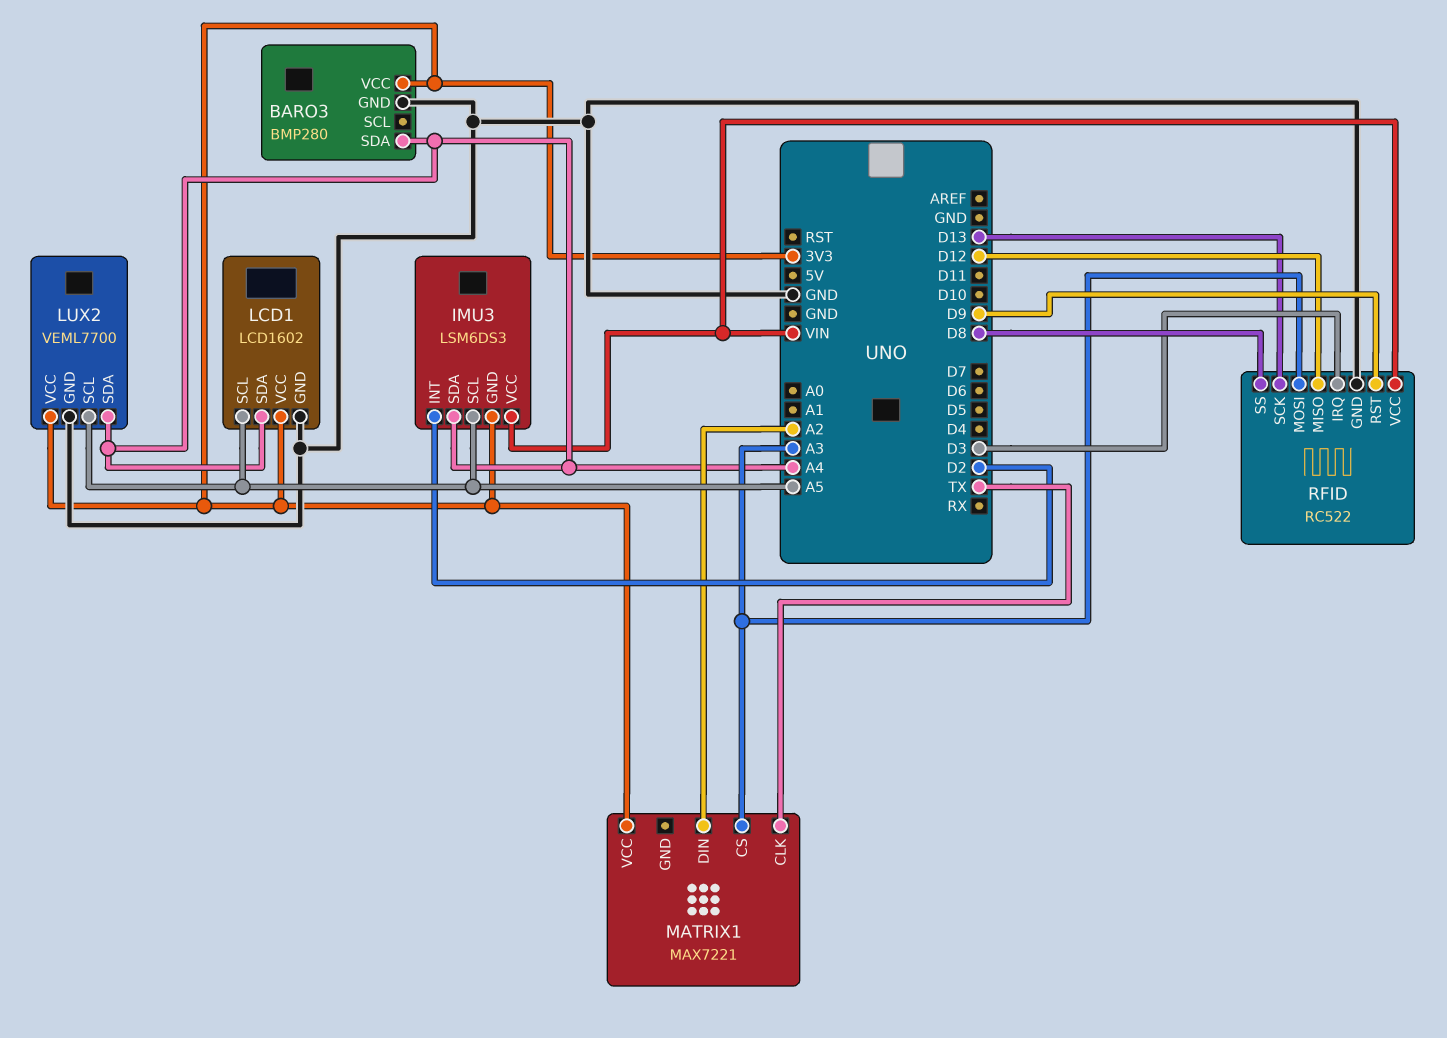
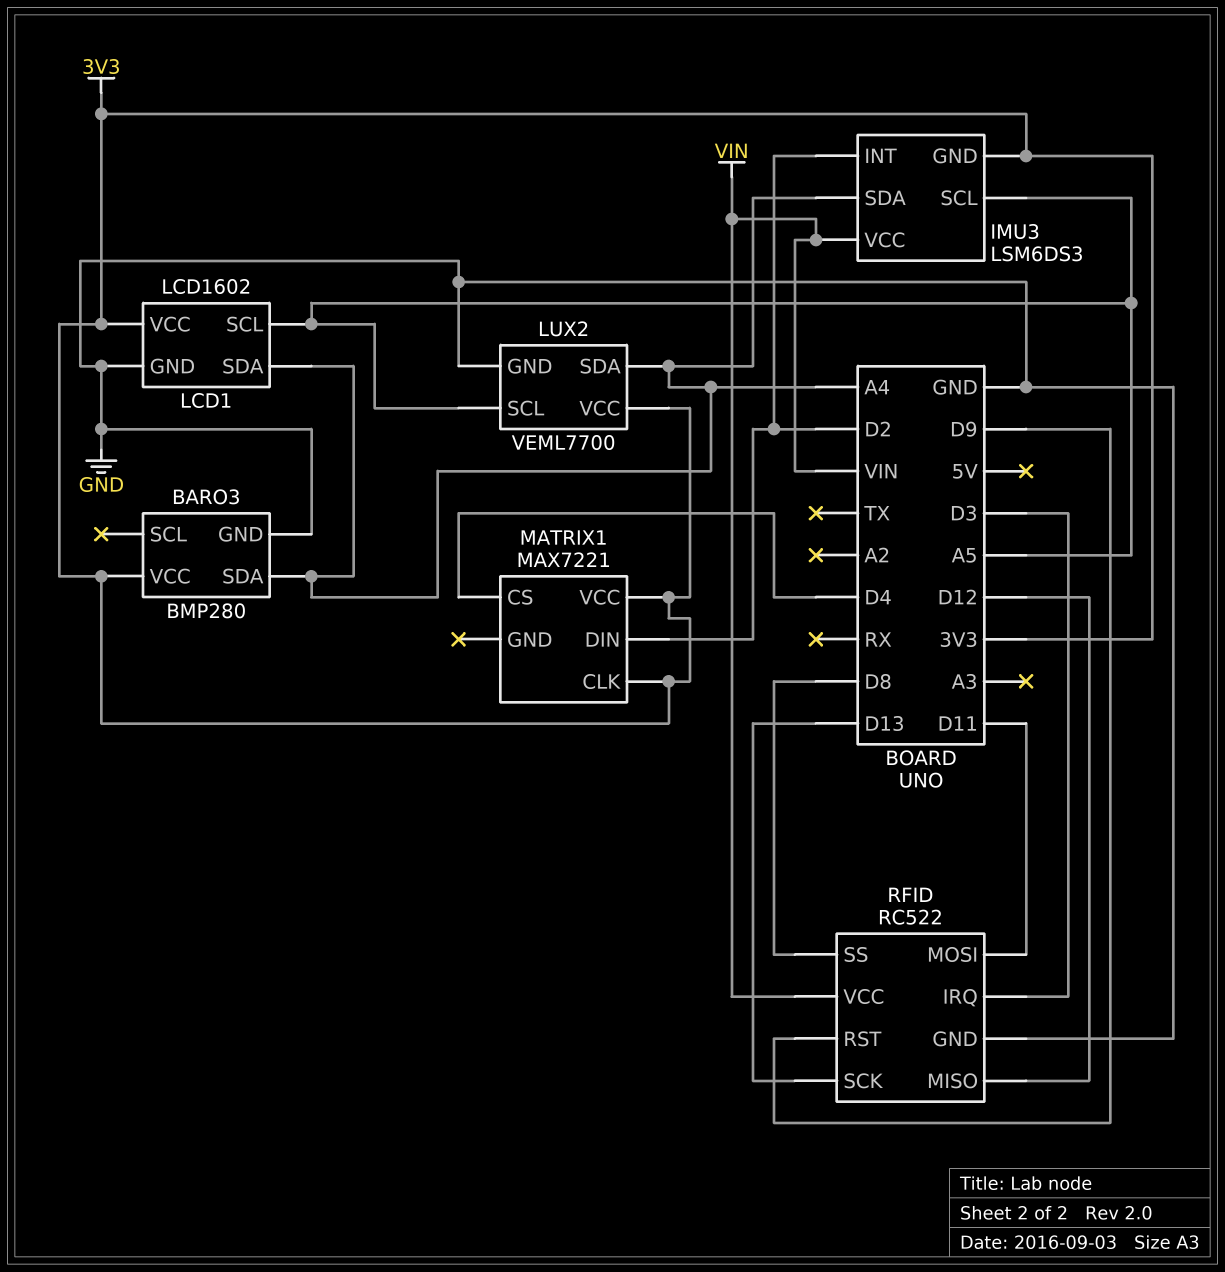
MATRIX1 pin CLK: TX -> 3V3
MATRIX1 pin CS: A3 -> D4
MATRIX1 pin DIN: A2 -> D2
RFID pin MOSI: A3 -> D11

